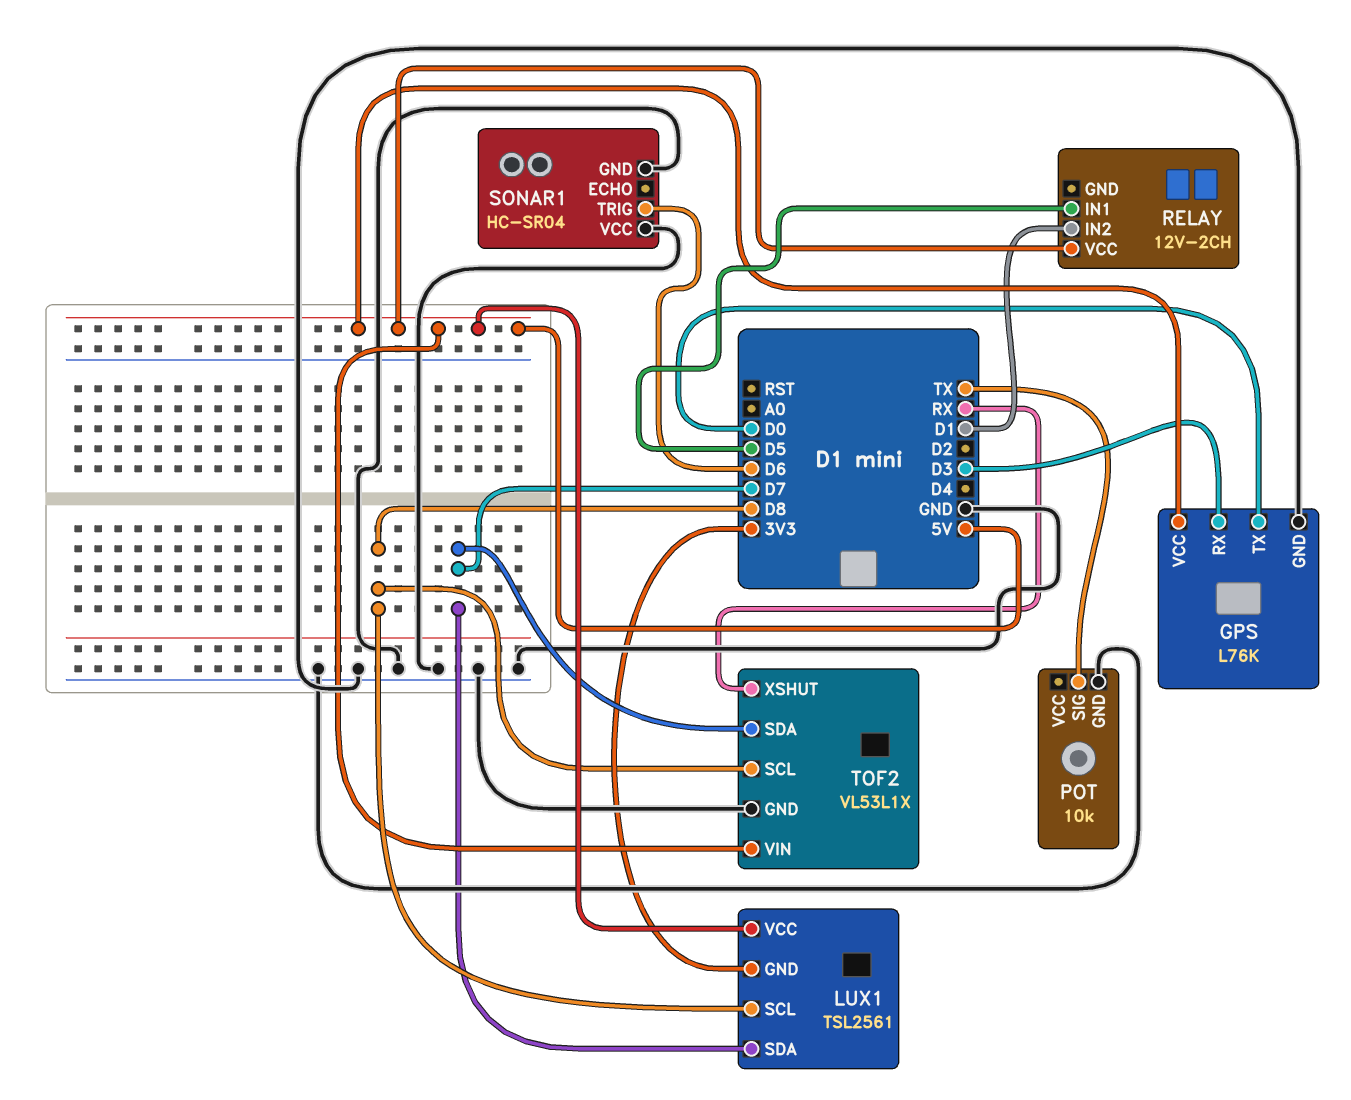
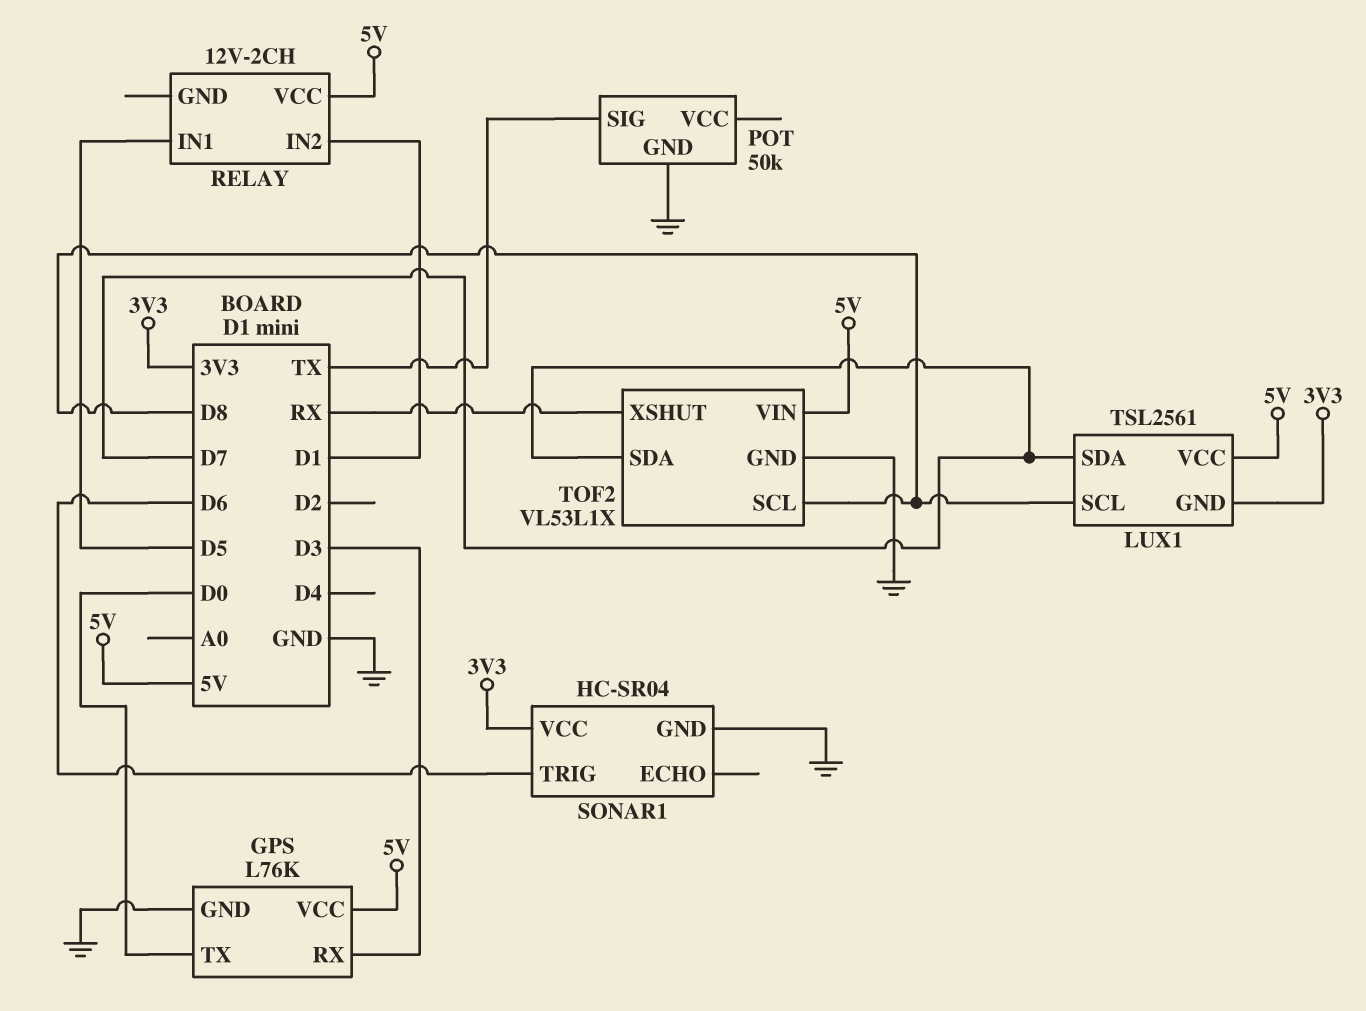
POT: 10k -> 50k
SONAR1 pin VCC: GND -> 3V3

